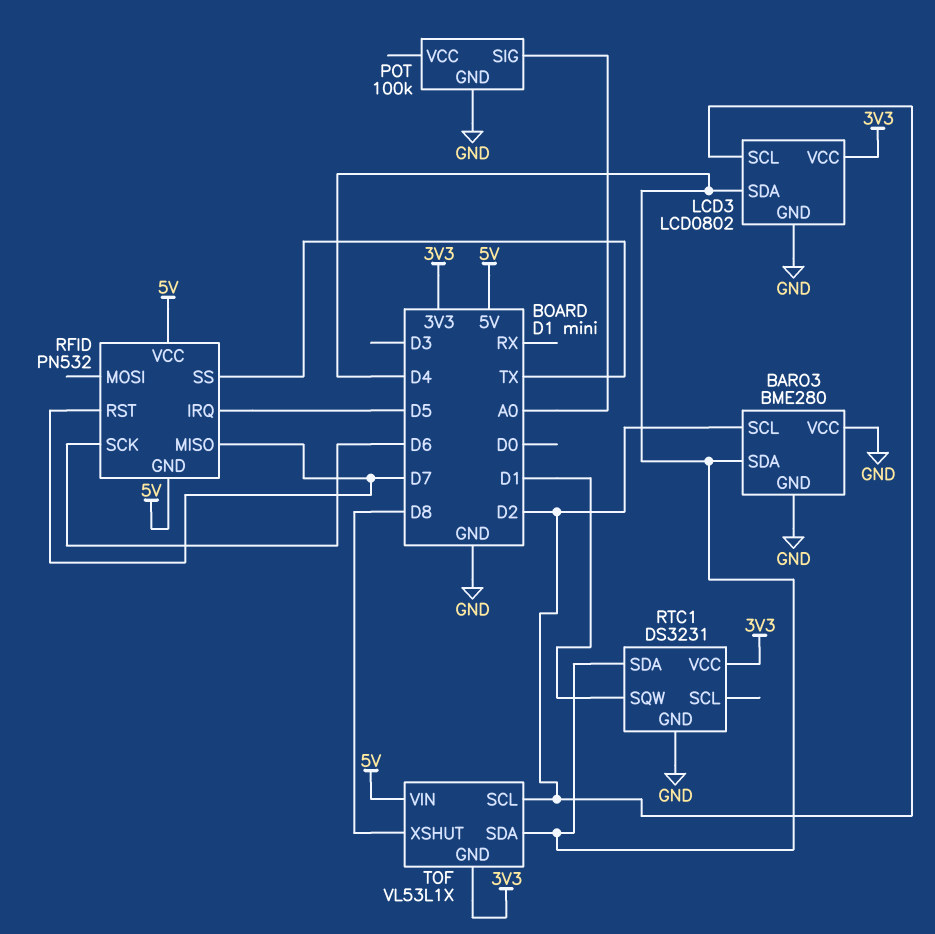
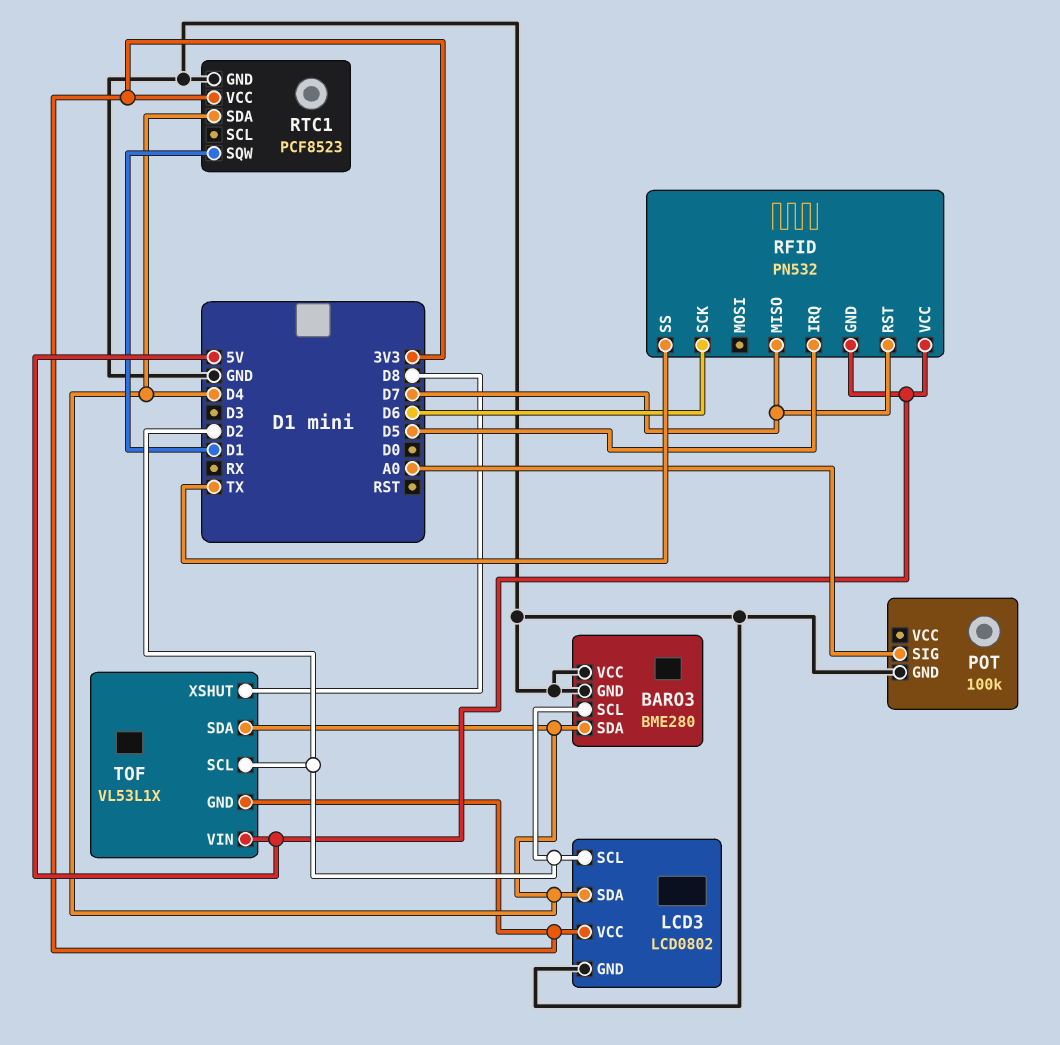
RTC1: DS3231 -> PCF8523

